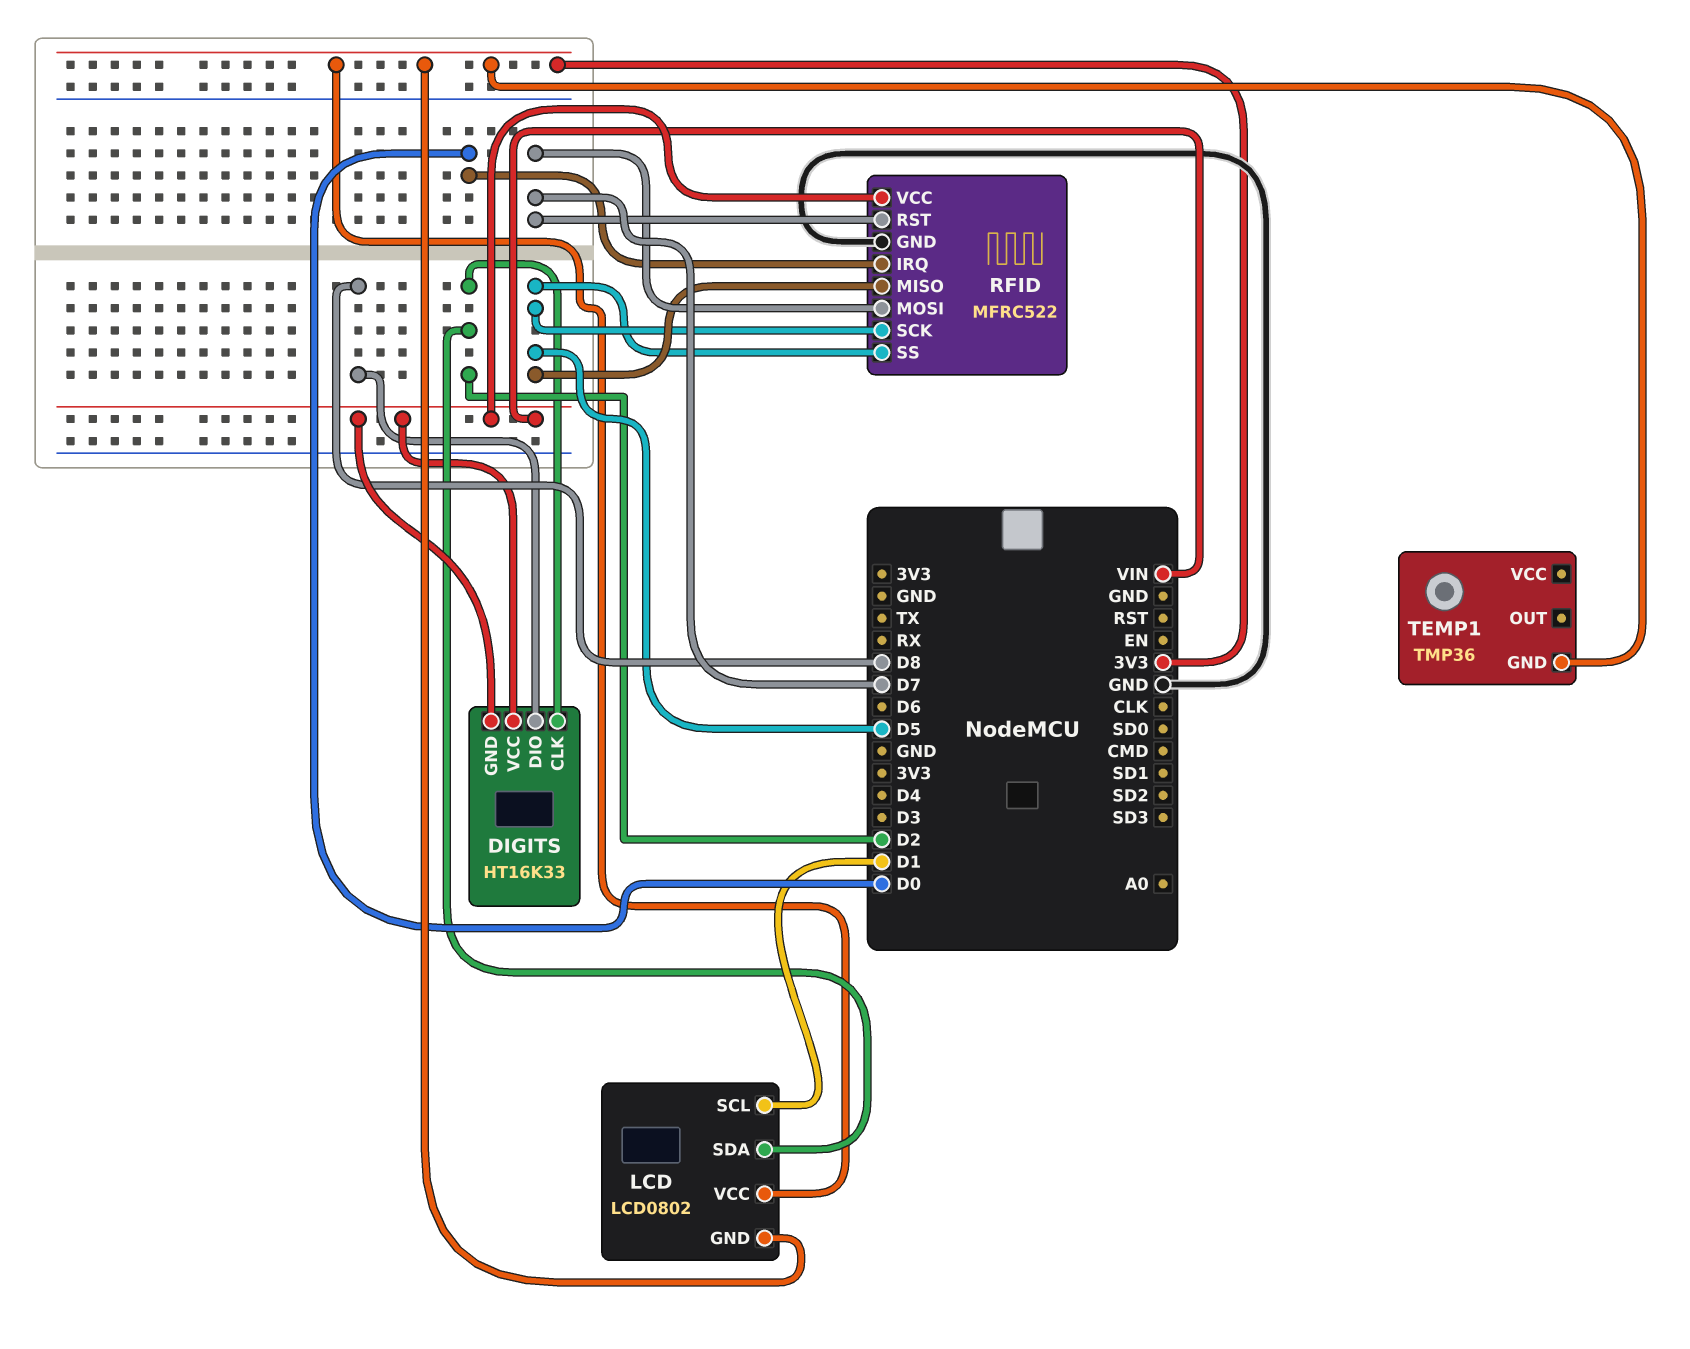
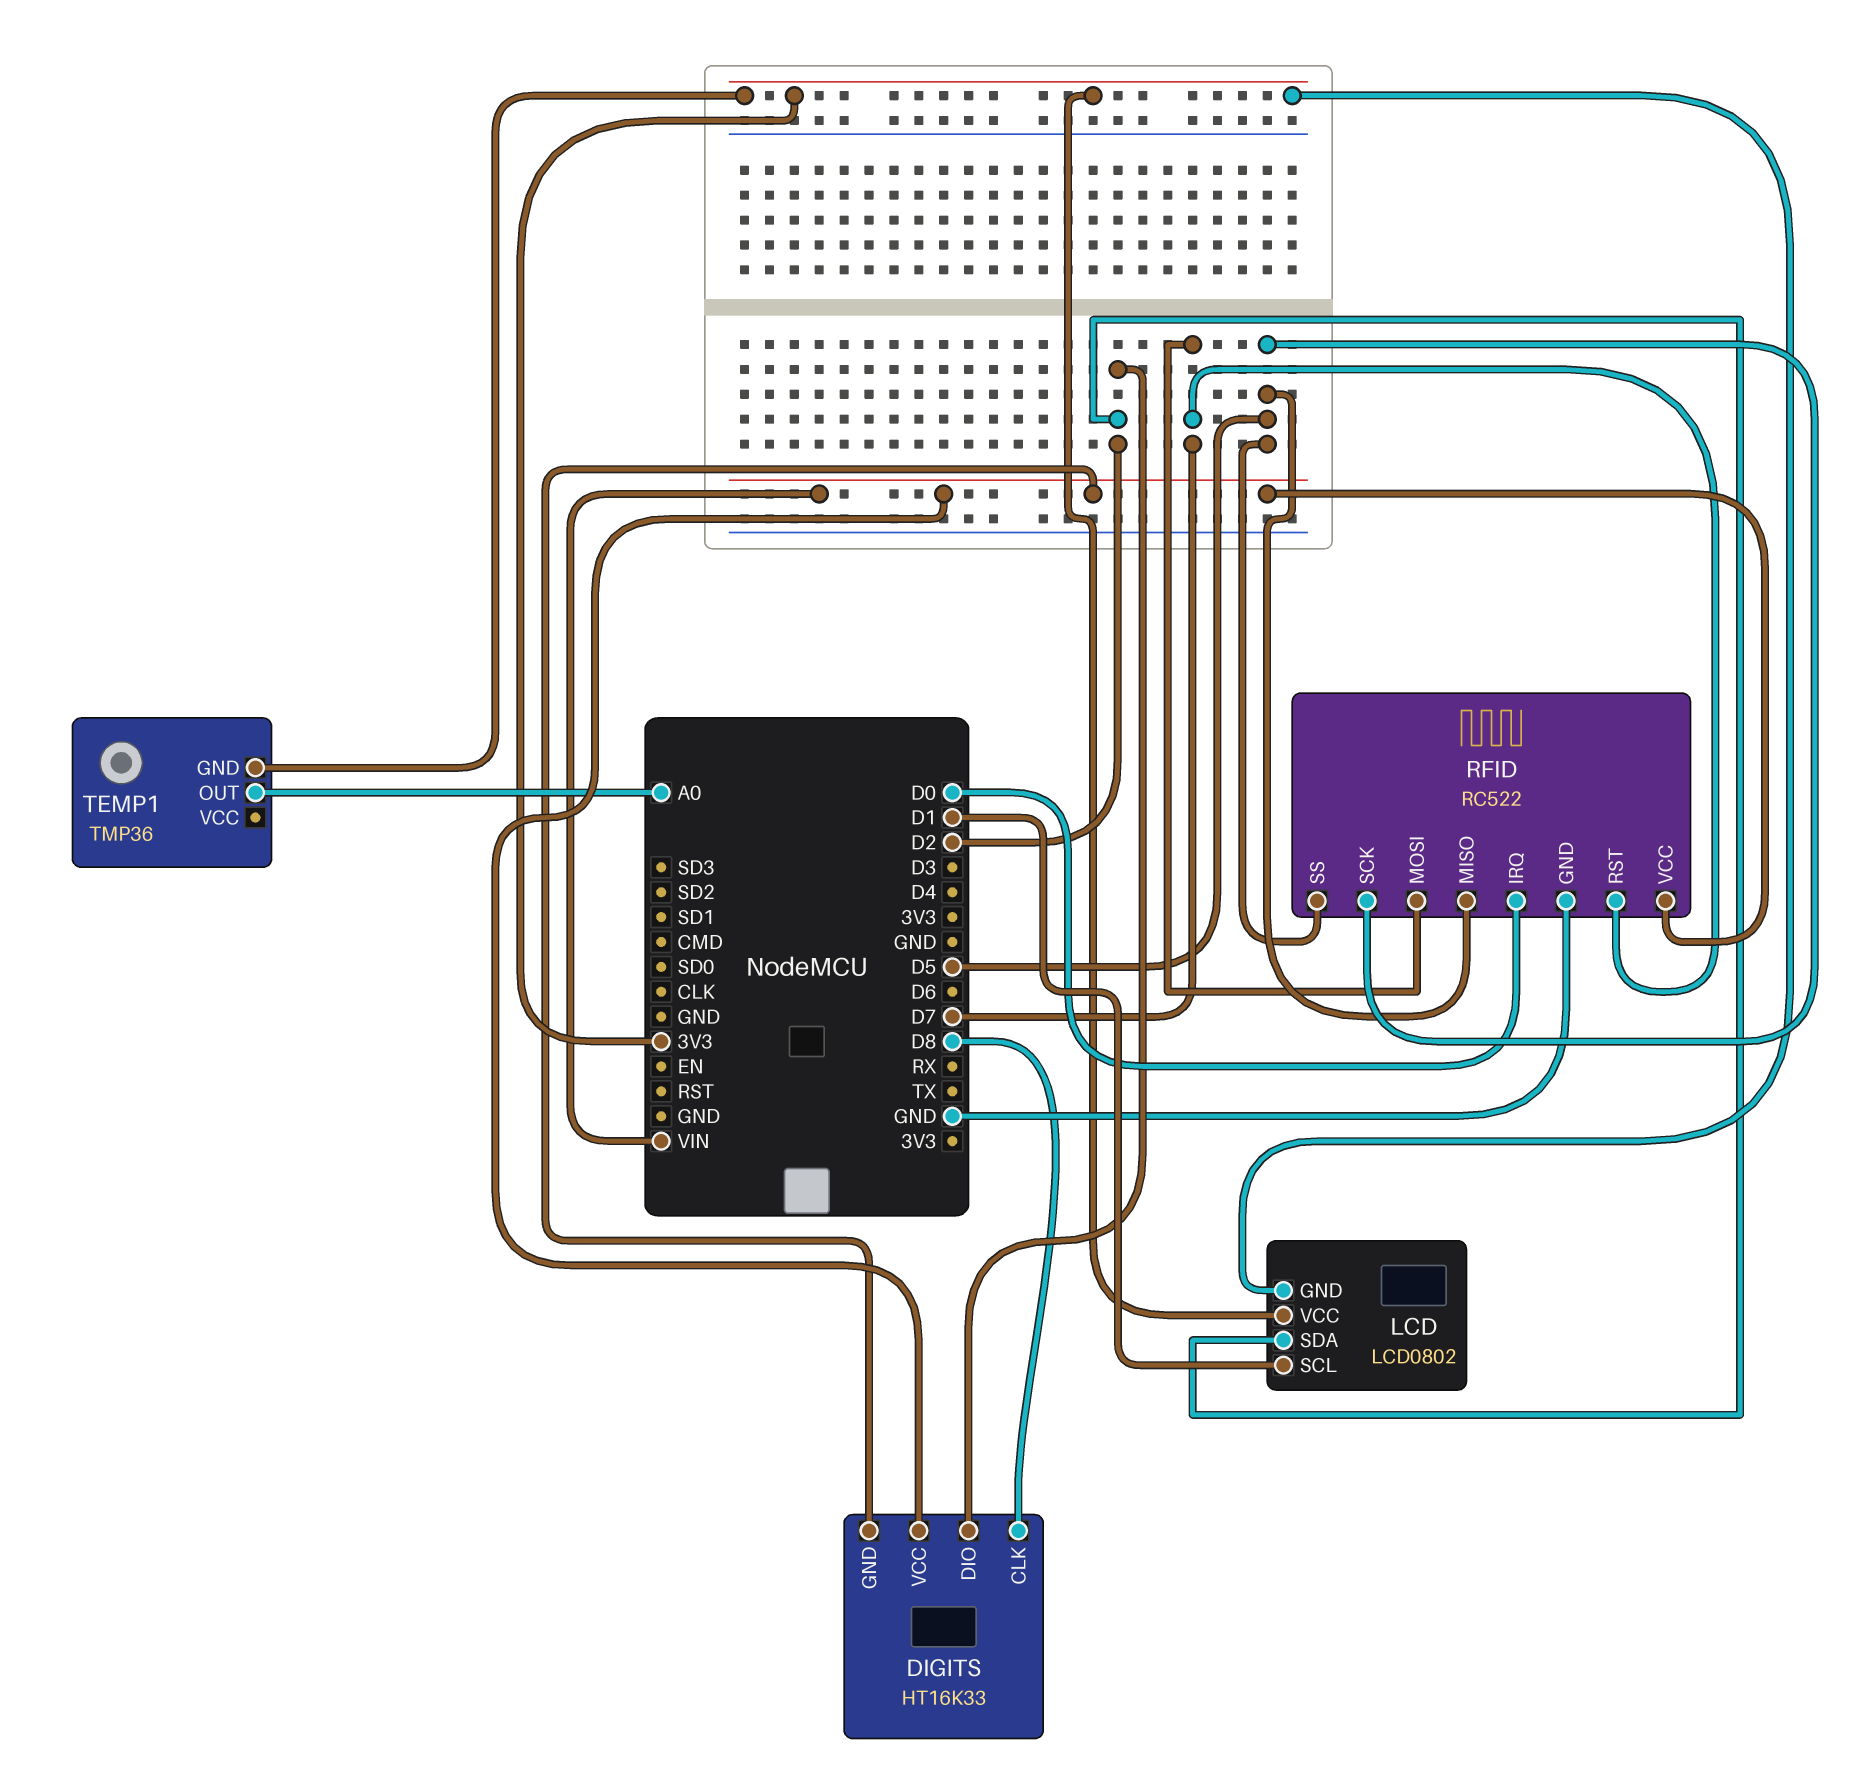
DIGITS pin CLK: D2 -> D8
DIGITS pin DIO: D8 -> D2
RFID: MFRC522 -> RC522
TEMP1 pin OUT: none -> A0

